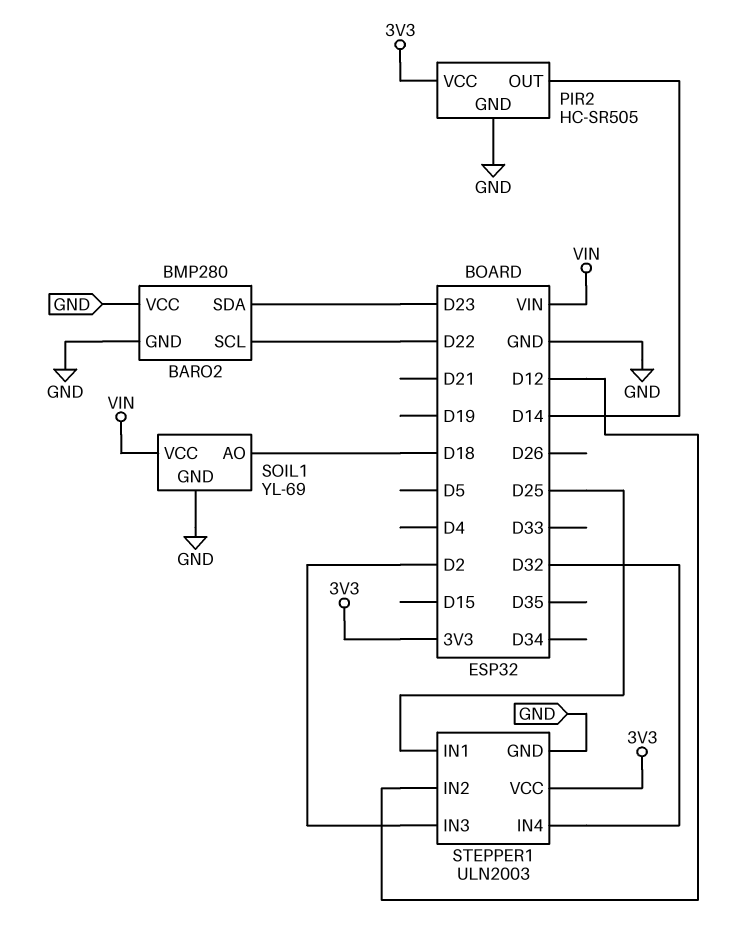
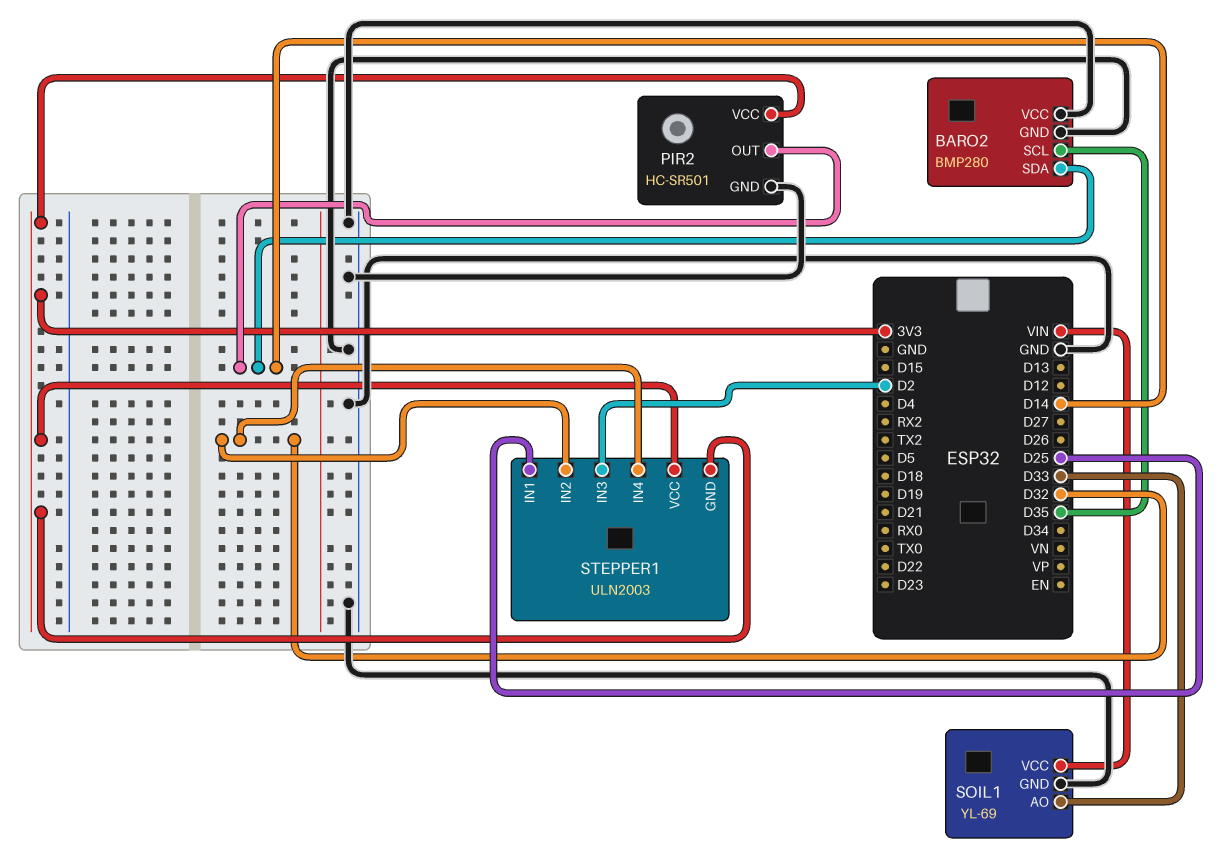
BARO2 pin SCL: D22 -> D35
BARO2 pin SDA: D23 -> D14
PIR2: HC-SR505 -> HC-SR501
SOIL1 pin AO: D18 -> D33
STEPPER1 pin GND: GND -> 3V3
STEPPER1 pin IN2: D12 -> D32

